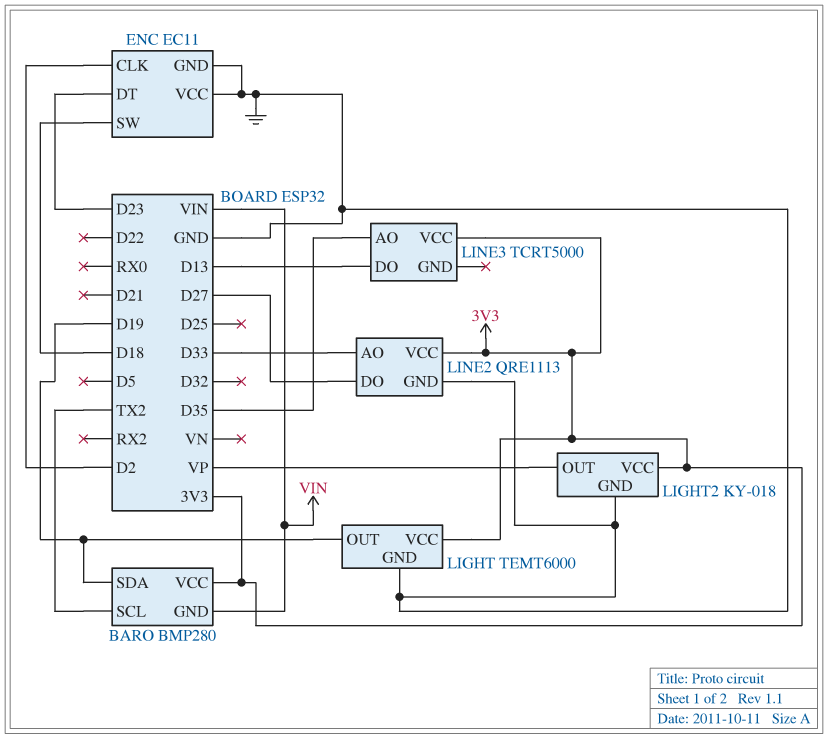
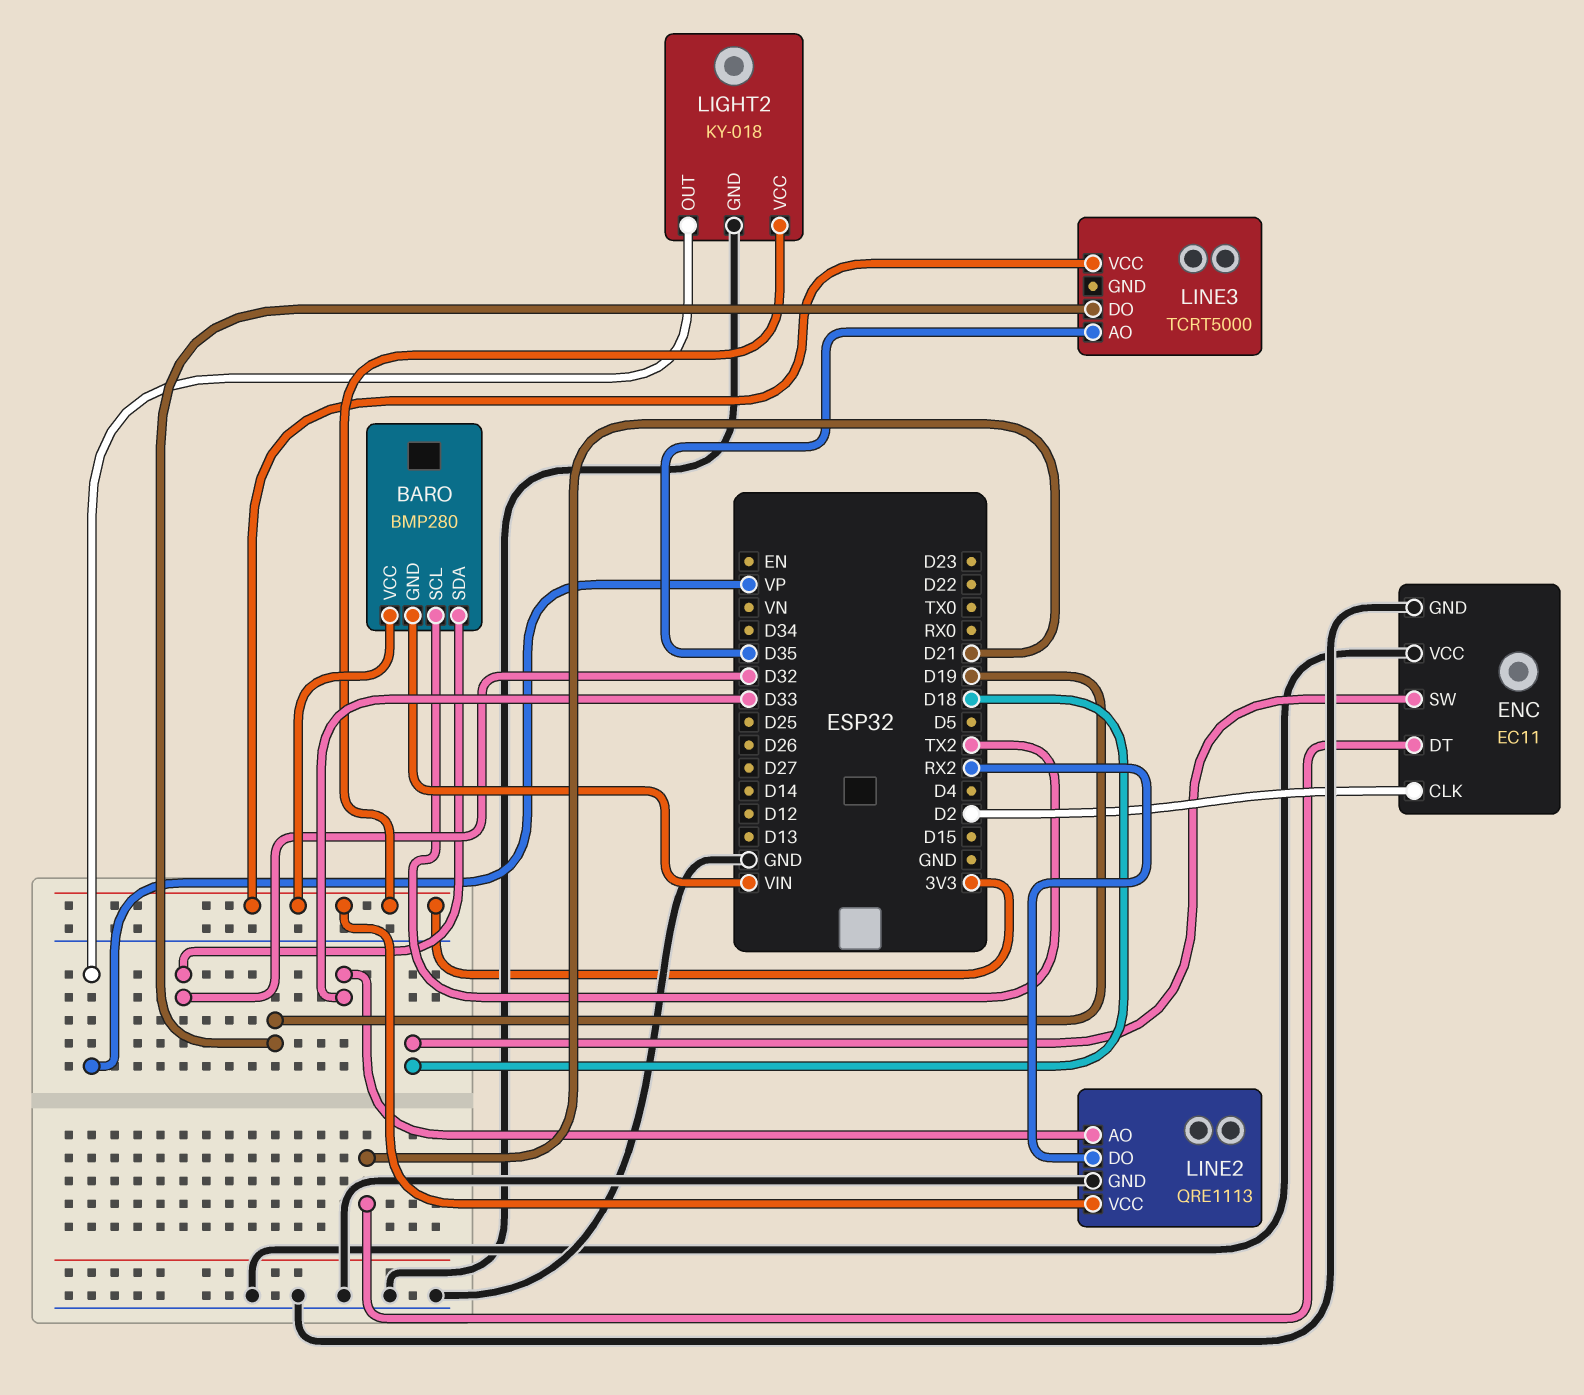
BARO pin SDA: D19 -> D32
ENC pin DT: D23 -> D21
LIGHT: TEMT6000 -> none
LIGHT pin GND: GND -> none
LIGHT pin OUT: D19 -> none
LIGHT pin VCC: 3V3 -> none
LINE2 pin DO: D27 -> RX2
LINE3 pin DO: D13 -> D19

